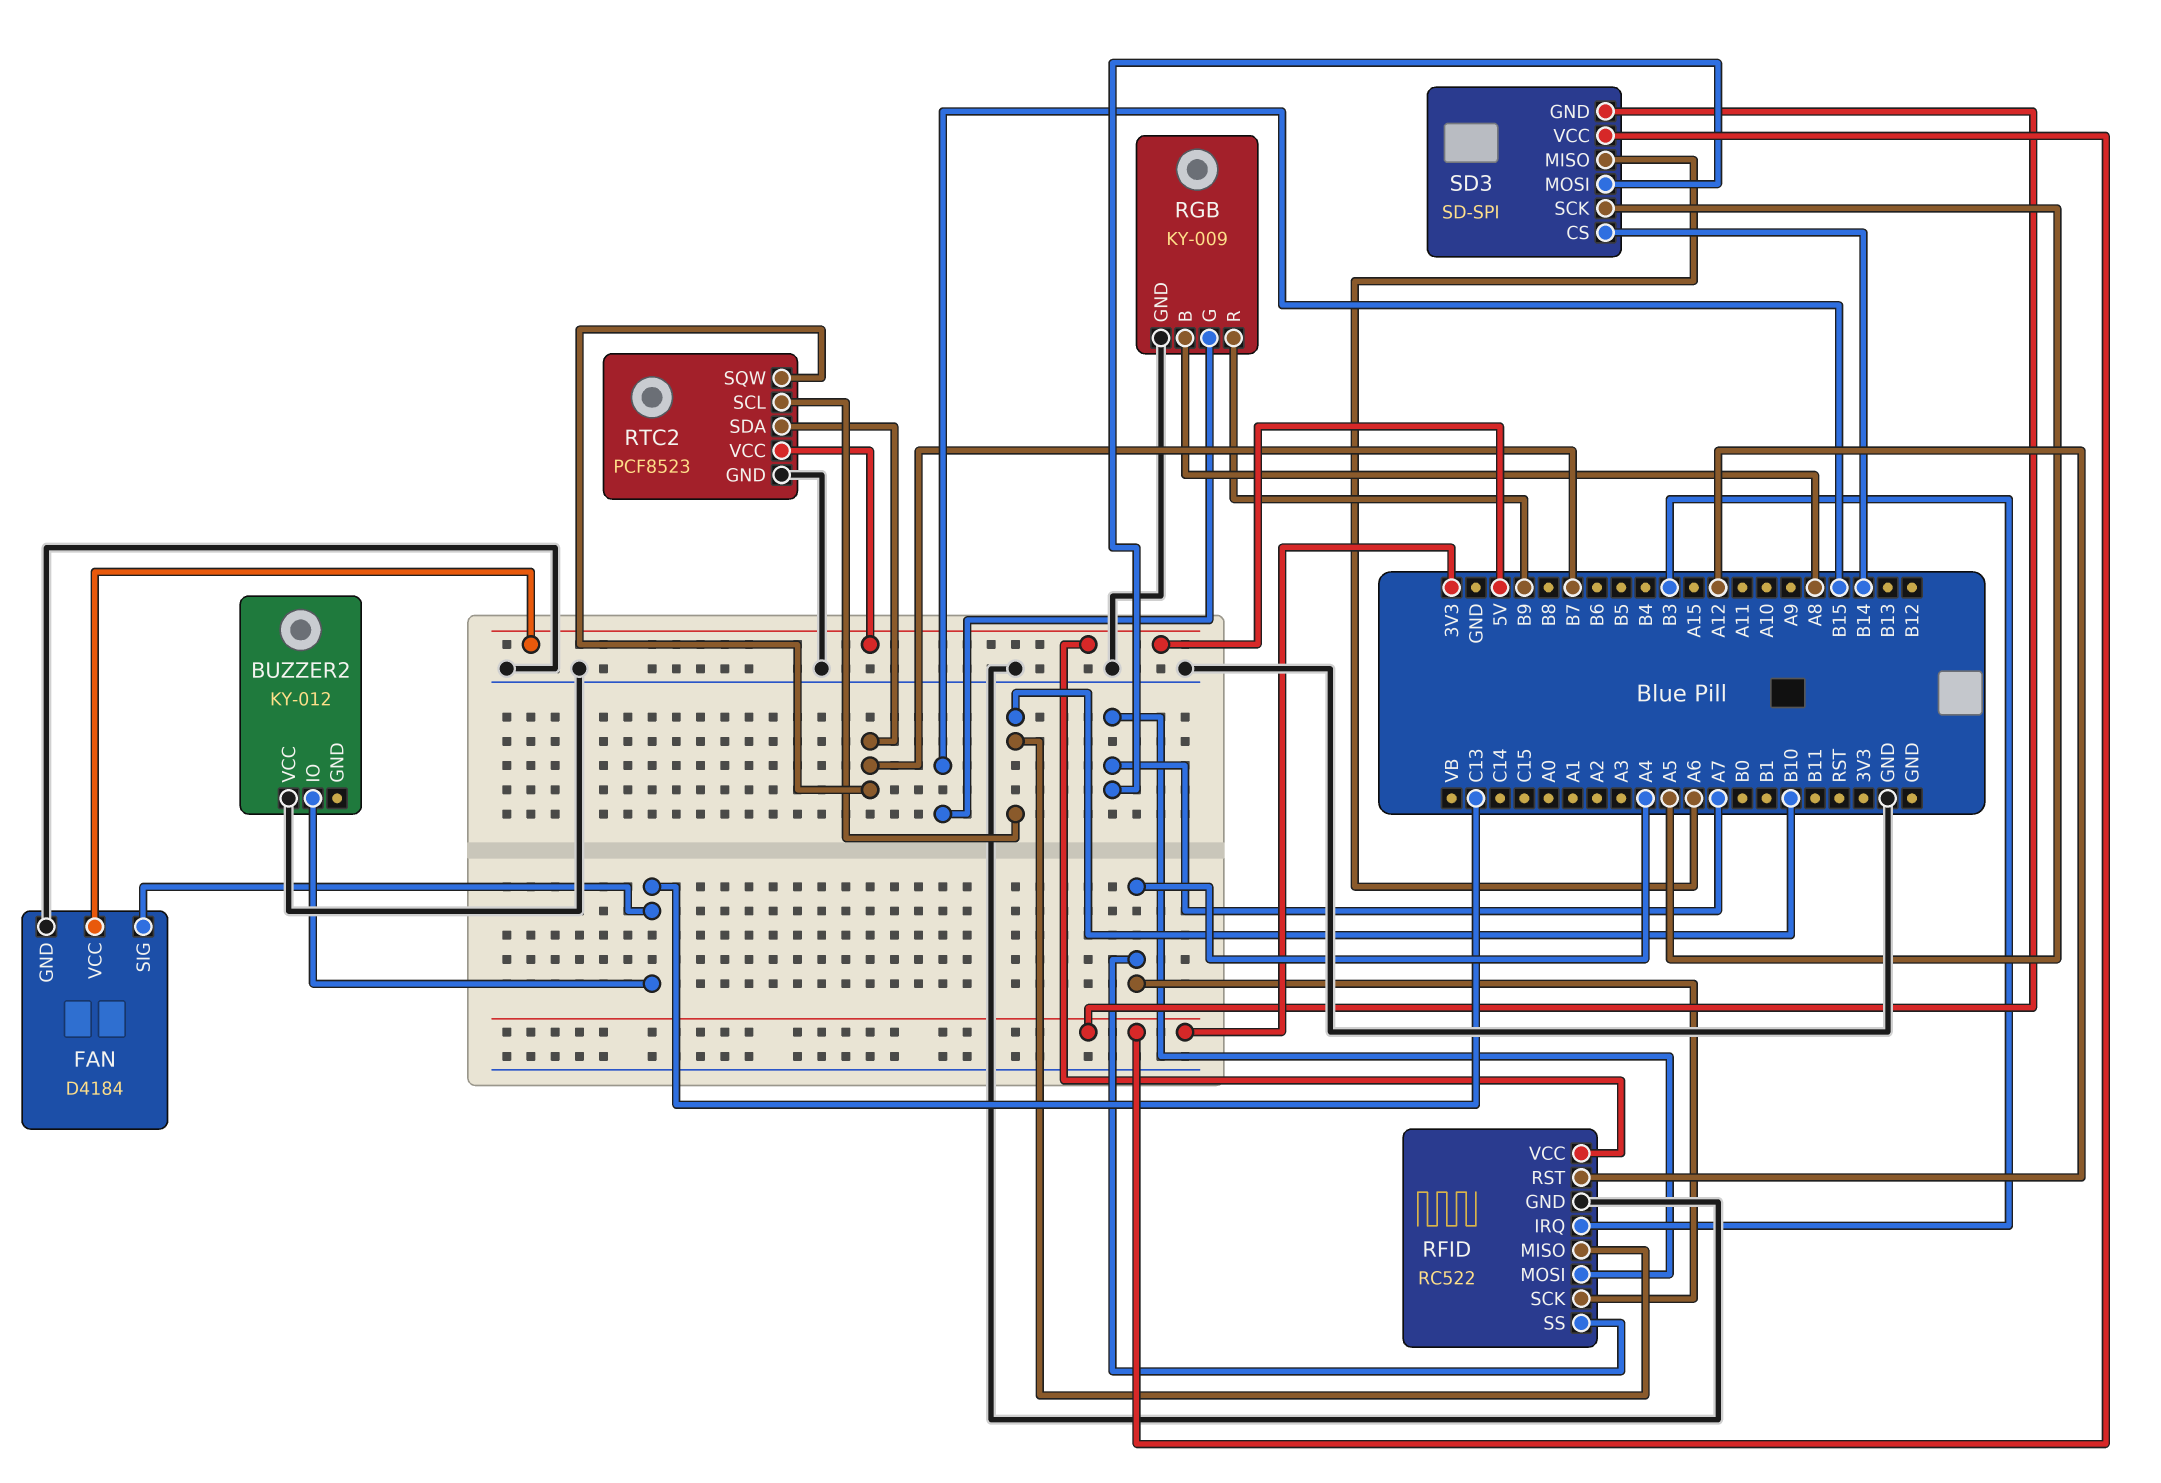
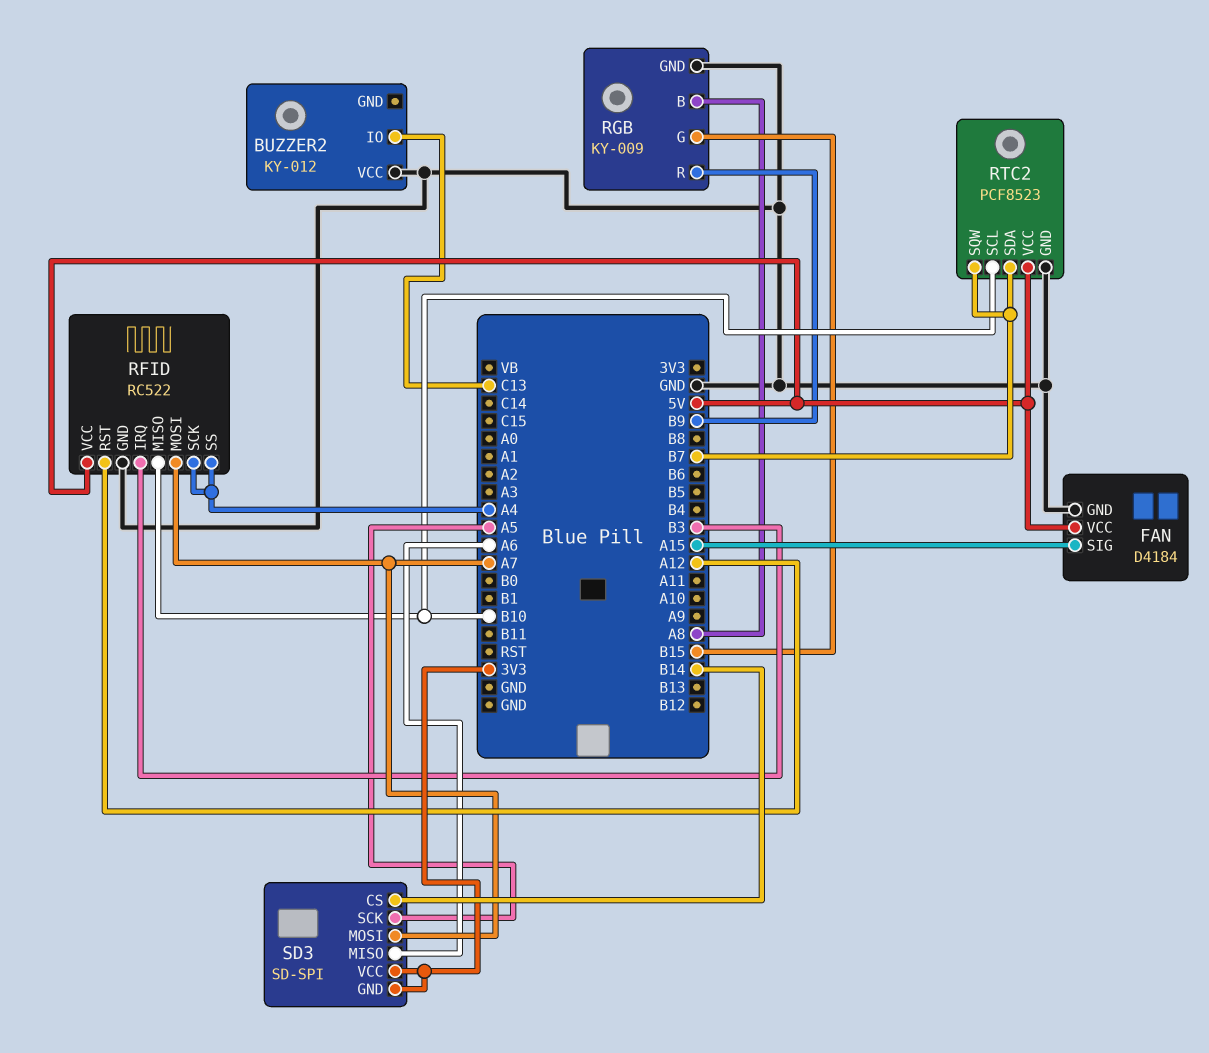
FAN pin SIG: C13 -> A15

